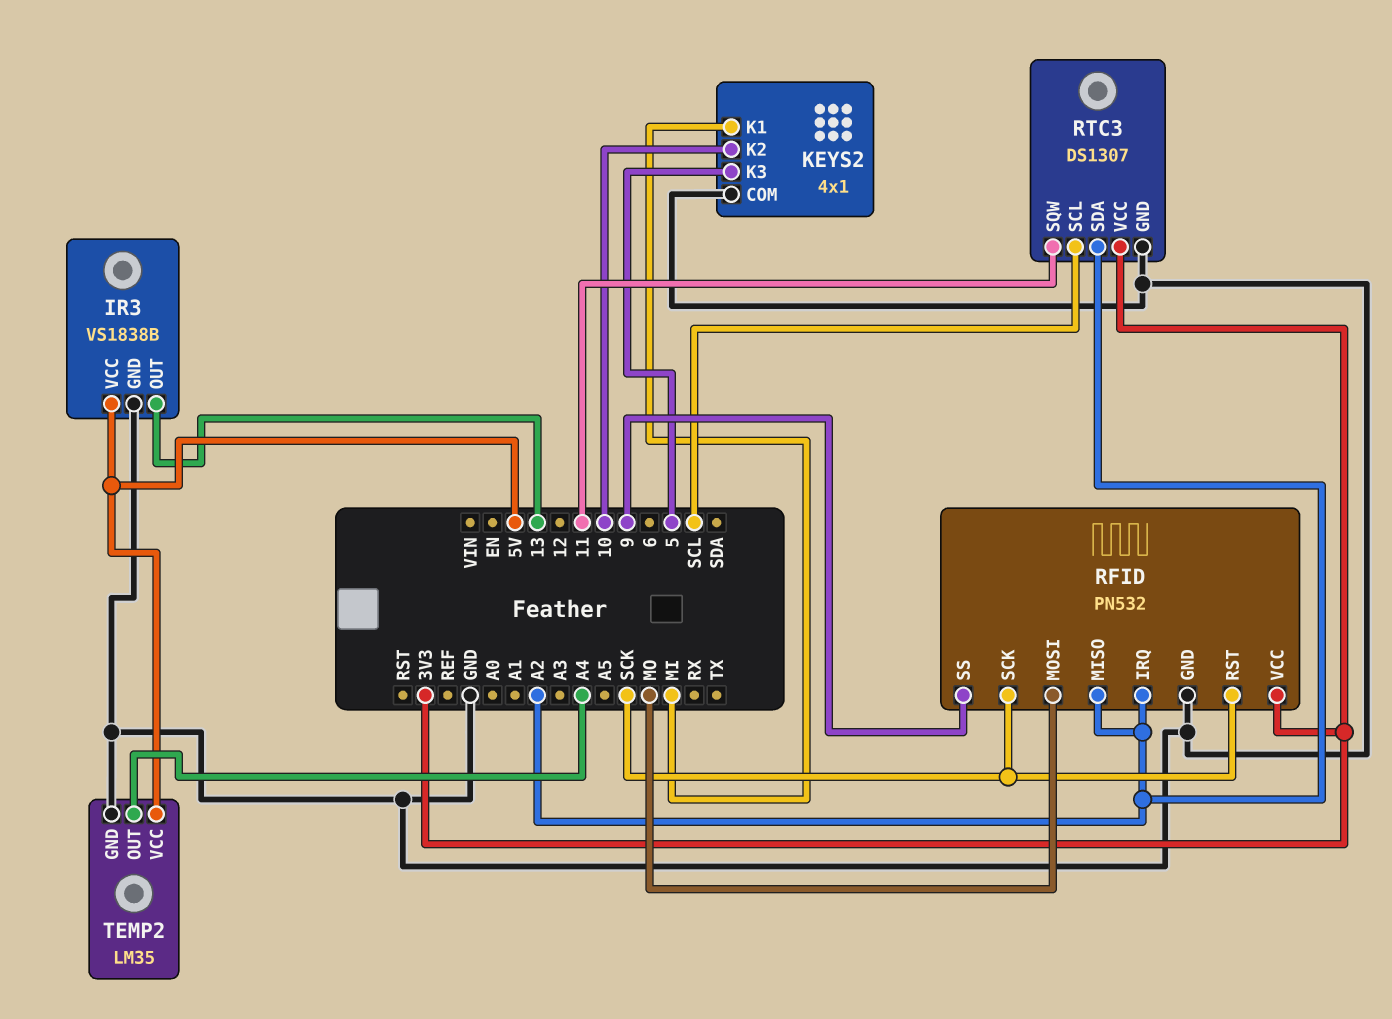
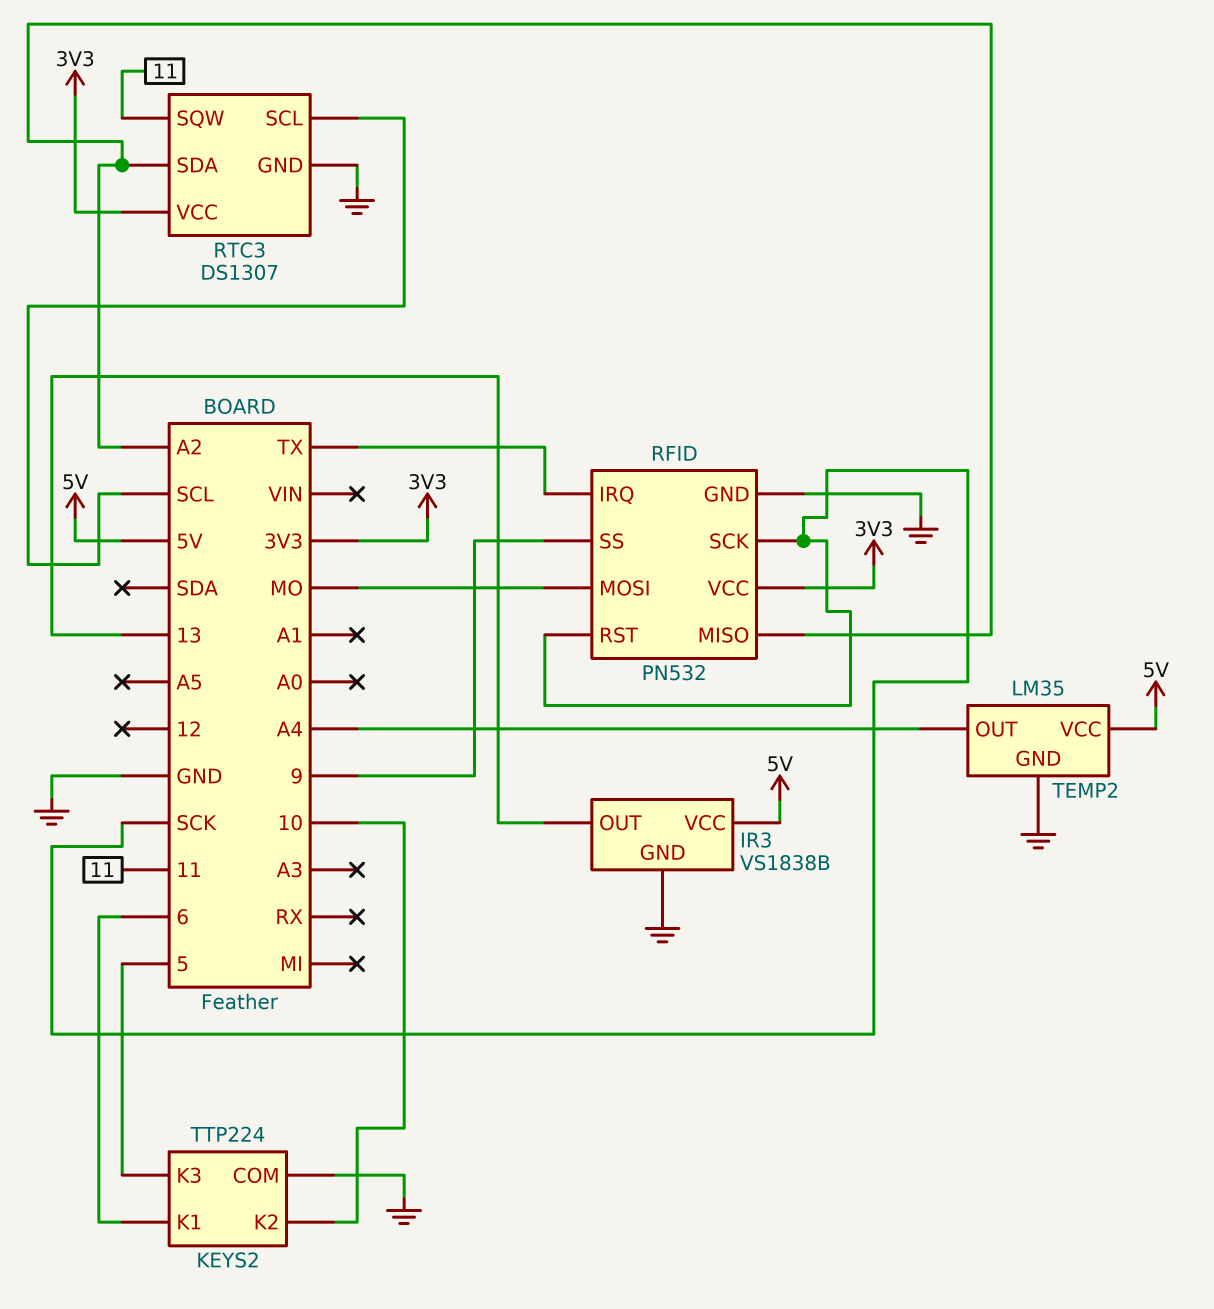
KEYS2: 4x1 -> TTP224
KEYS2 pin K1: MI -> 6
RFID pin IRQ: A2 -> TX

